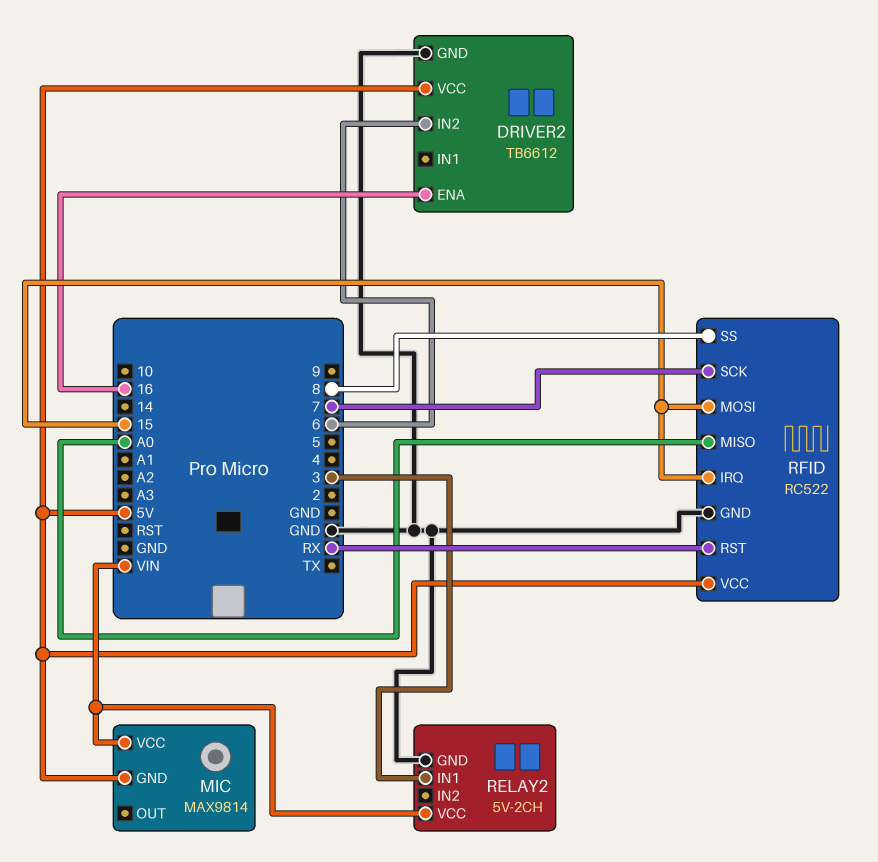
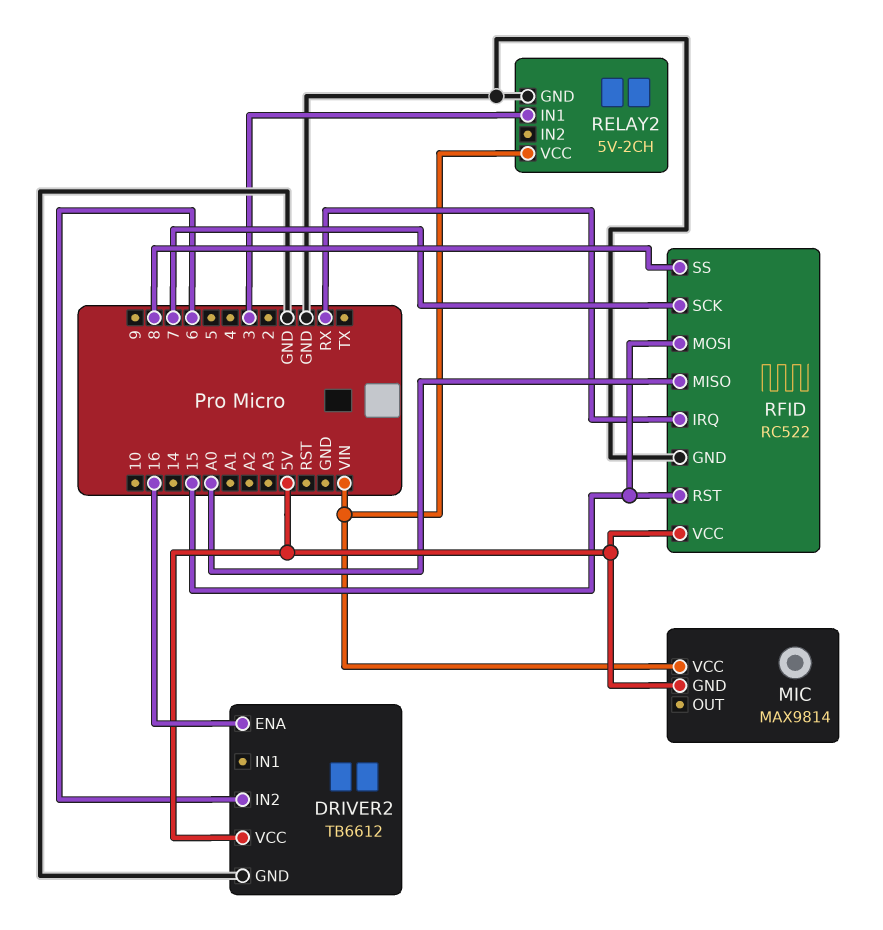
RFID pin IRQ: 15 -> RX
RFID pin RST: RX -> 15

